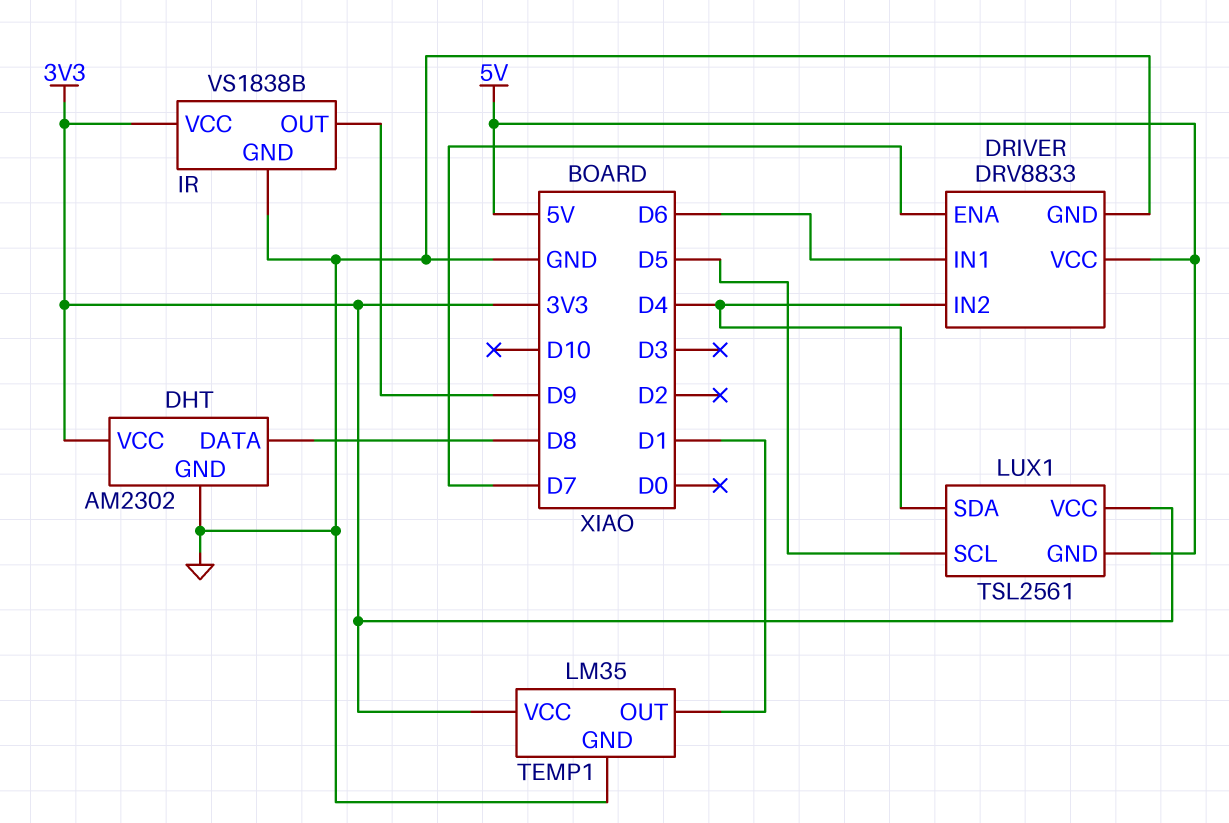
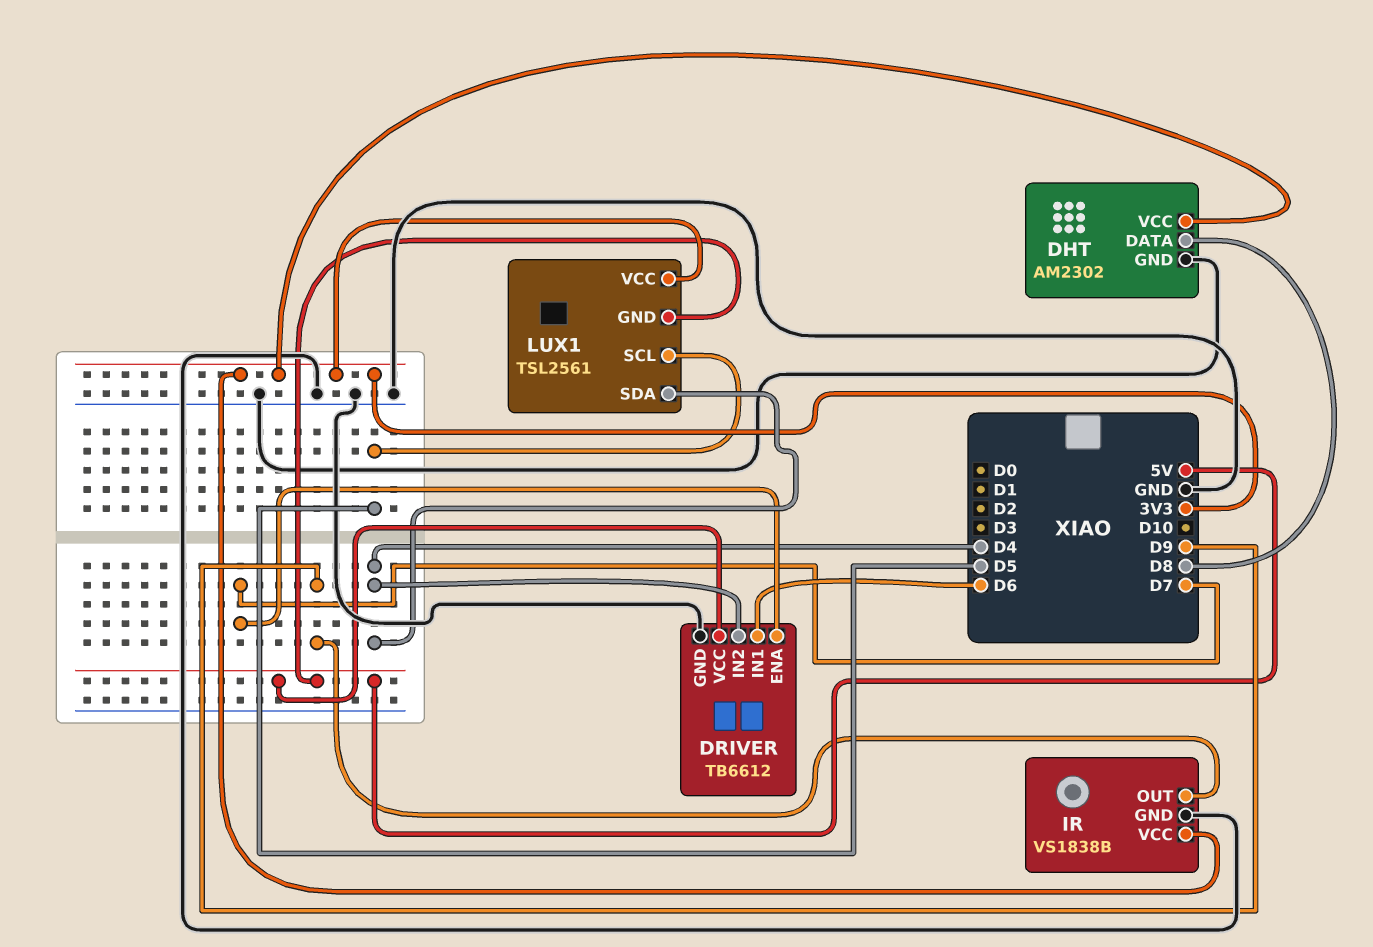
DRIVER: DRV8833 -> TB6612
TEMP1: LM35 -> none
TEMP1 pin GND: GND -> none
TEMP1 pin OUT: D1 -> none
TEMP1 pin VCC: 3V3 -> none

